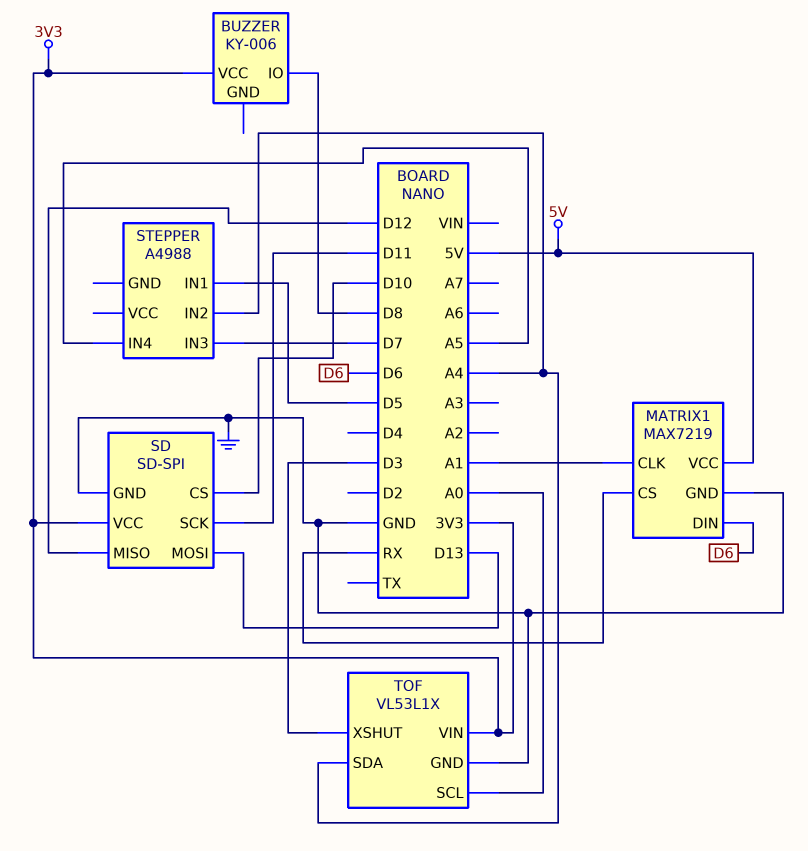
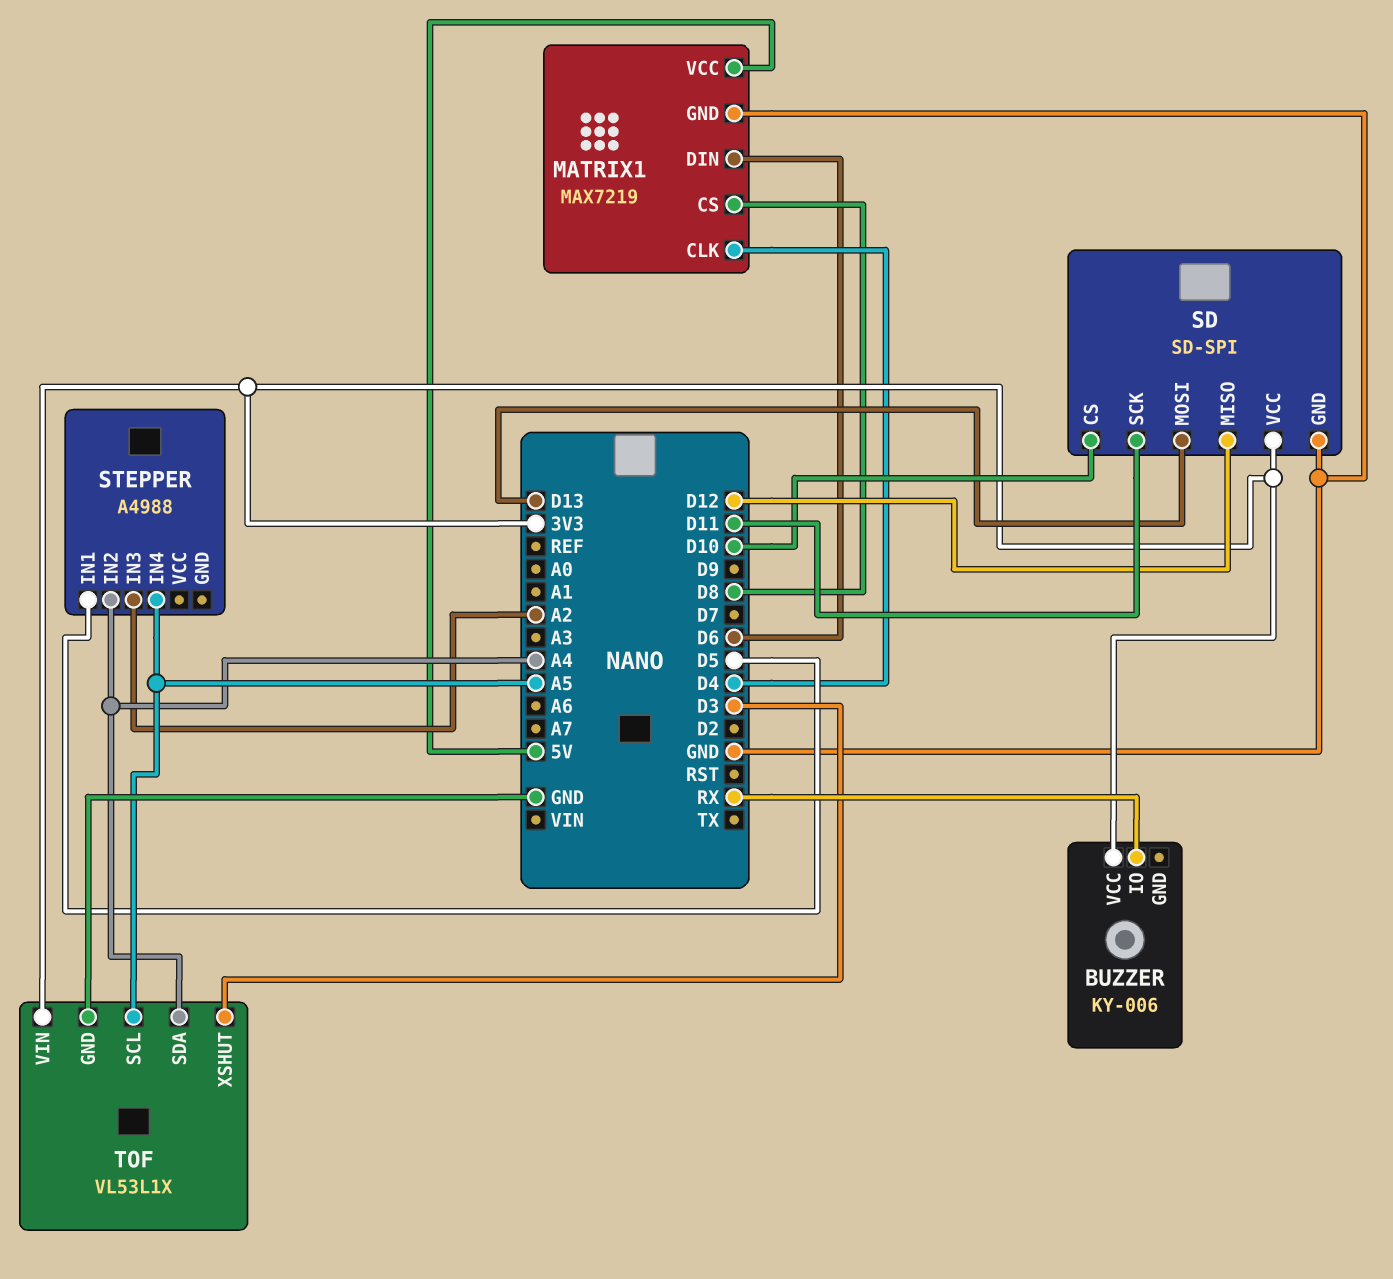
BUZZER pin IO: D8 -> RX
MATRIX1 pin CLK: A1 -> D4
MATRIX1 pin CS: RX -> D8
STEPPER pin IN3: D7 -> A2
TOF pin SCL: A0 -> A5

